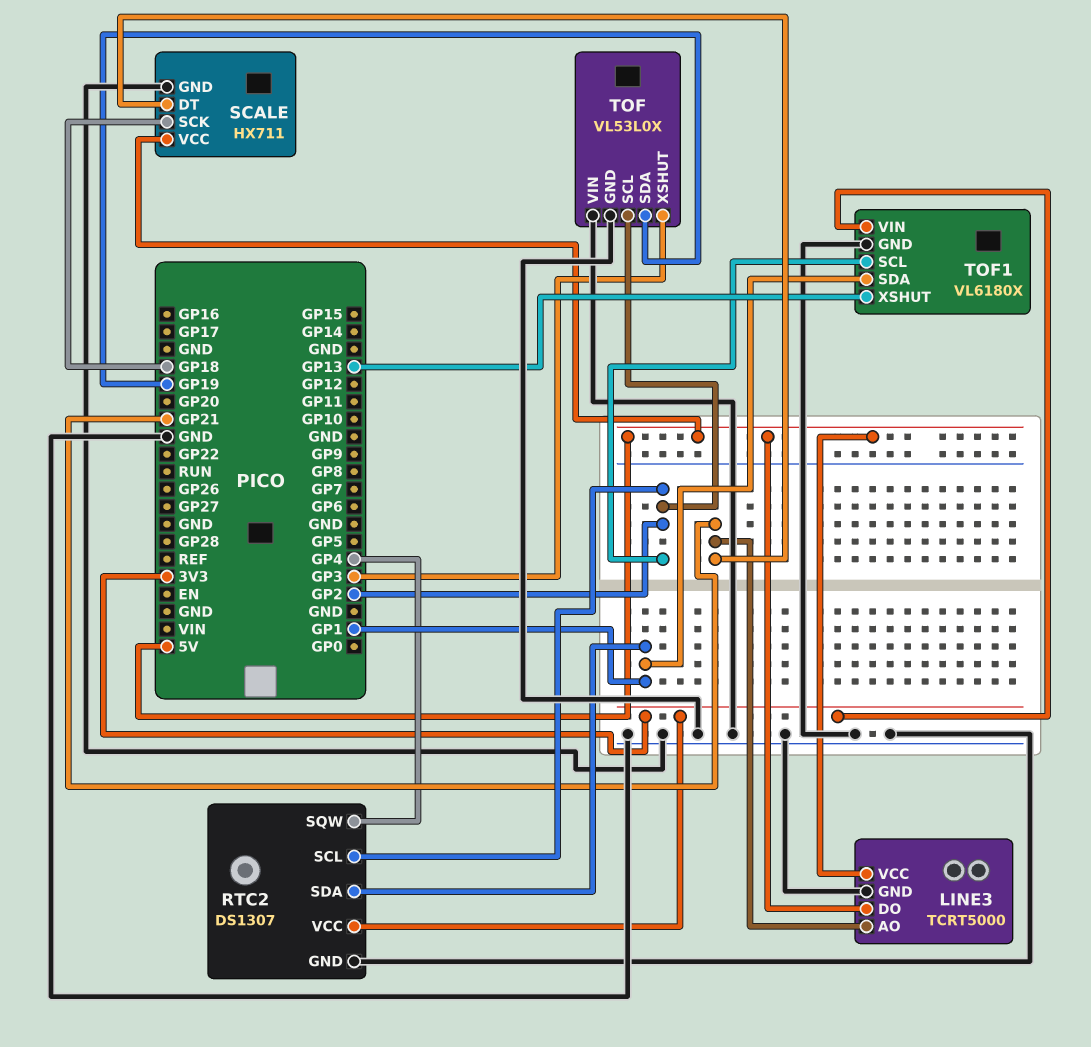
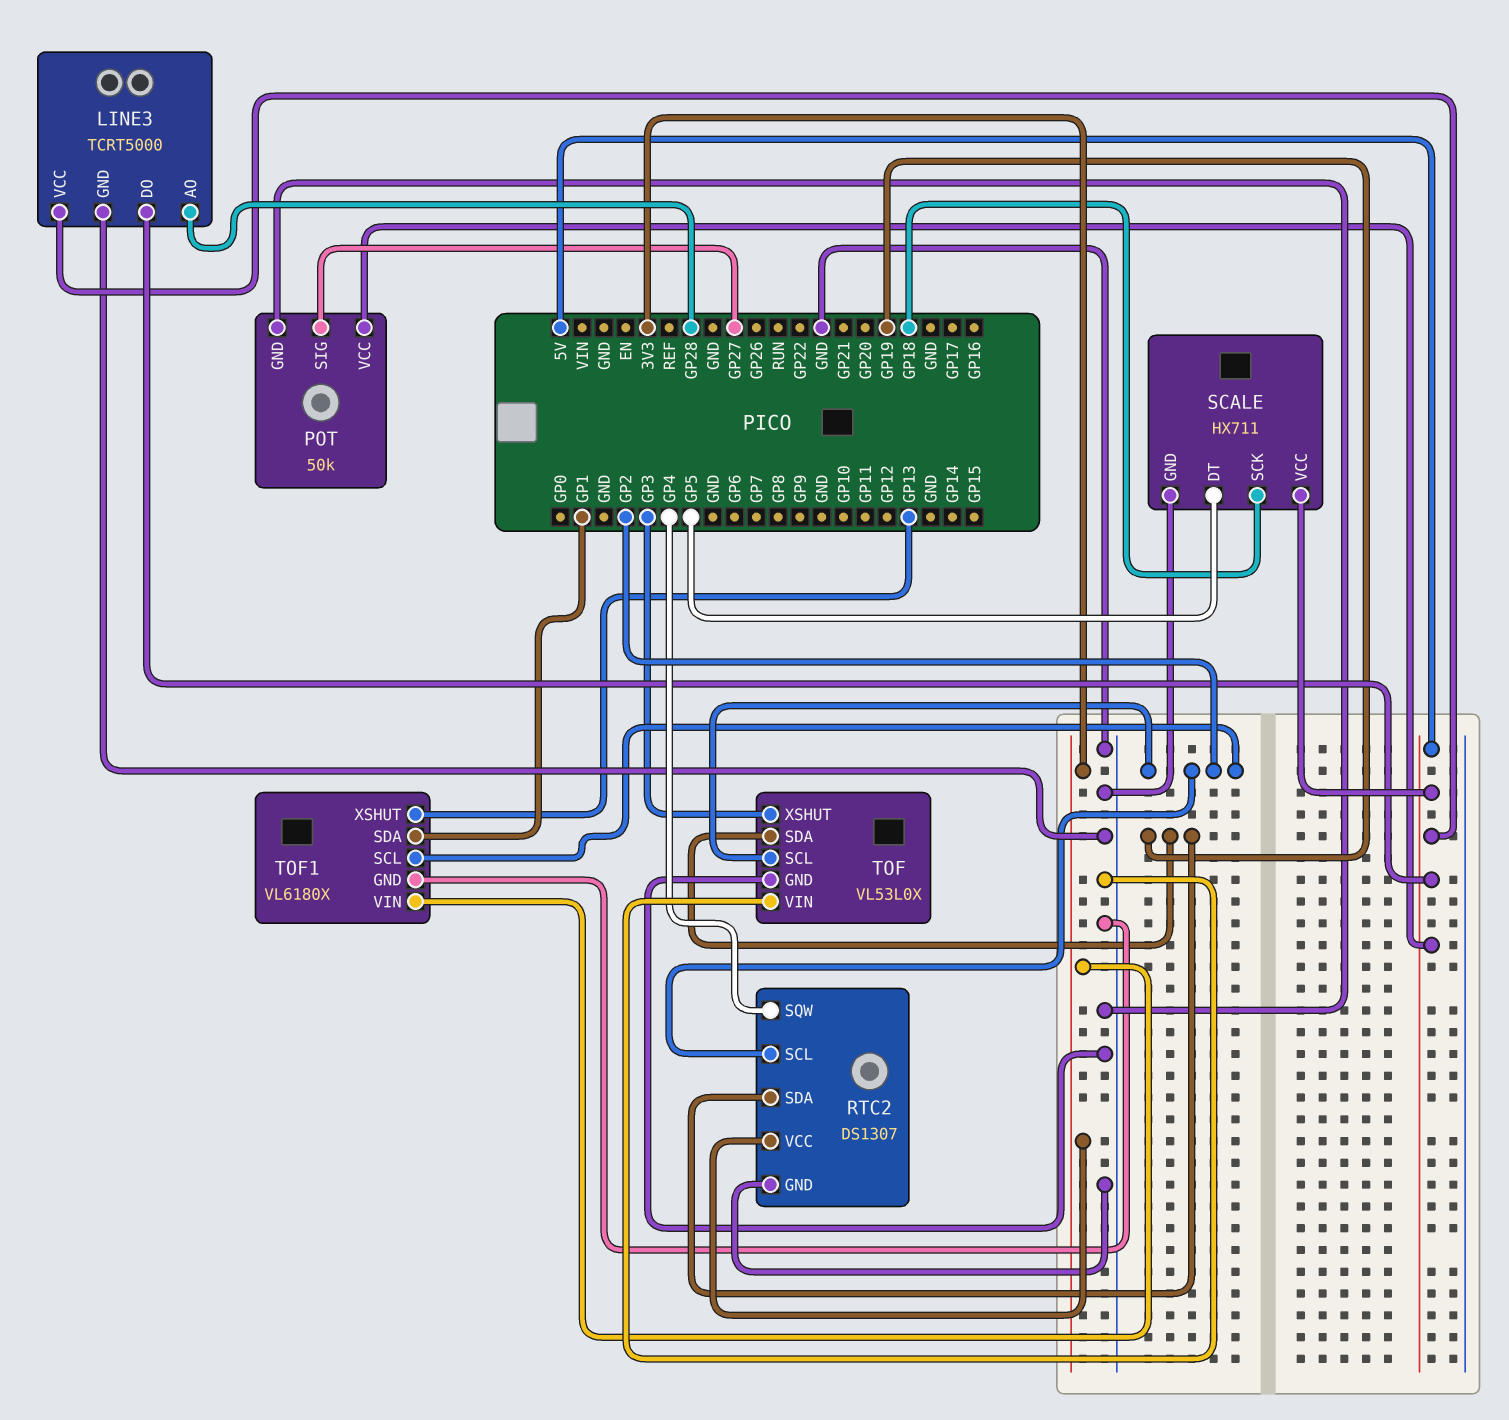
LINE3 pin AO: GP21 -> GP28
POT: none -> 50k
POT pin GND: none -> GND
POT pin SIG: none -> GP27
POT pin VCC: none -> 5V
RTC2 pin SDA: GP1 -> GP19
SCALE pin DT: GP21 -> GP5

